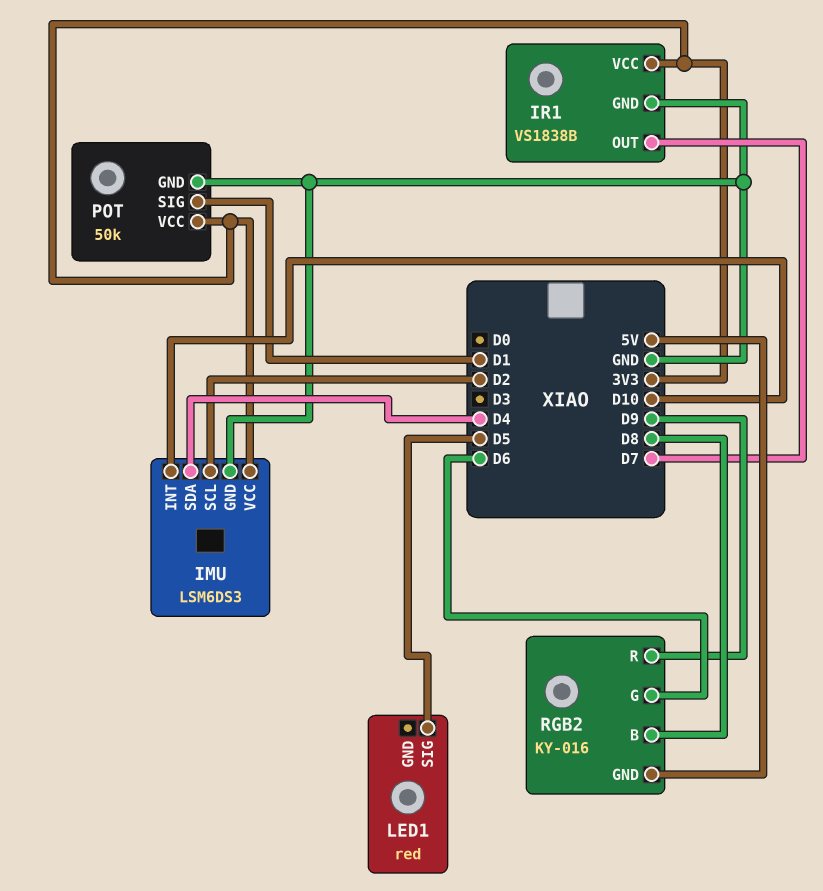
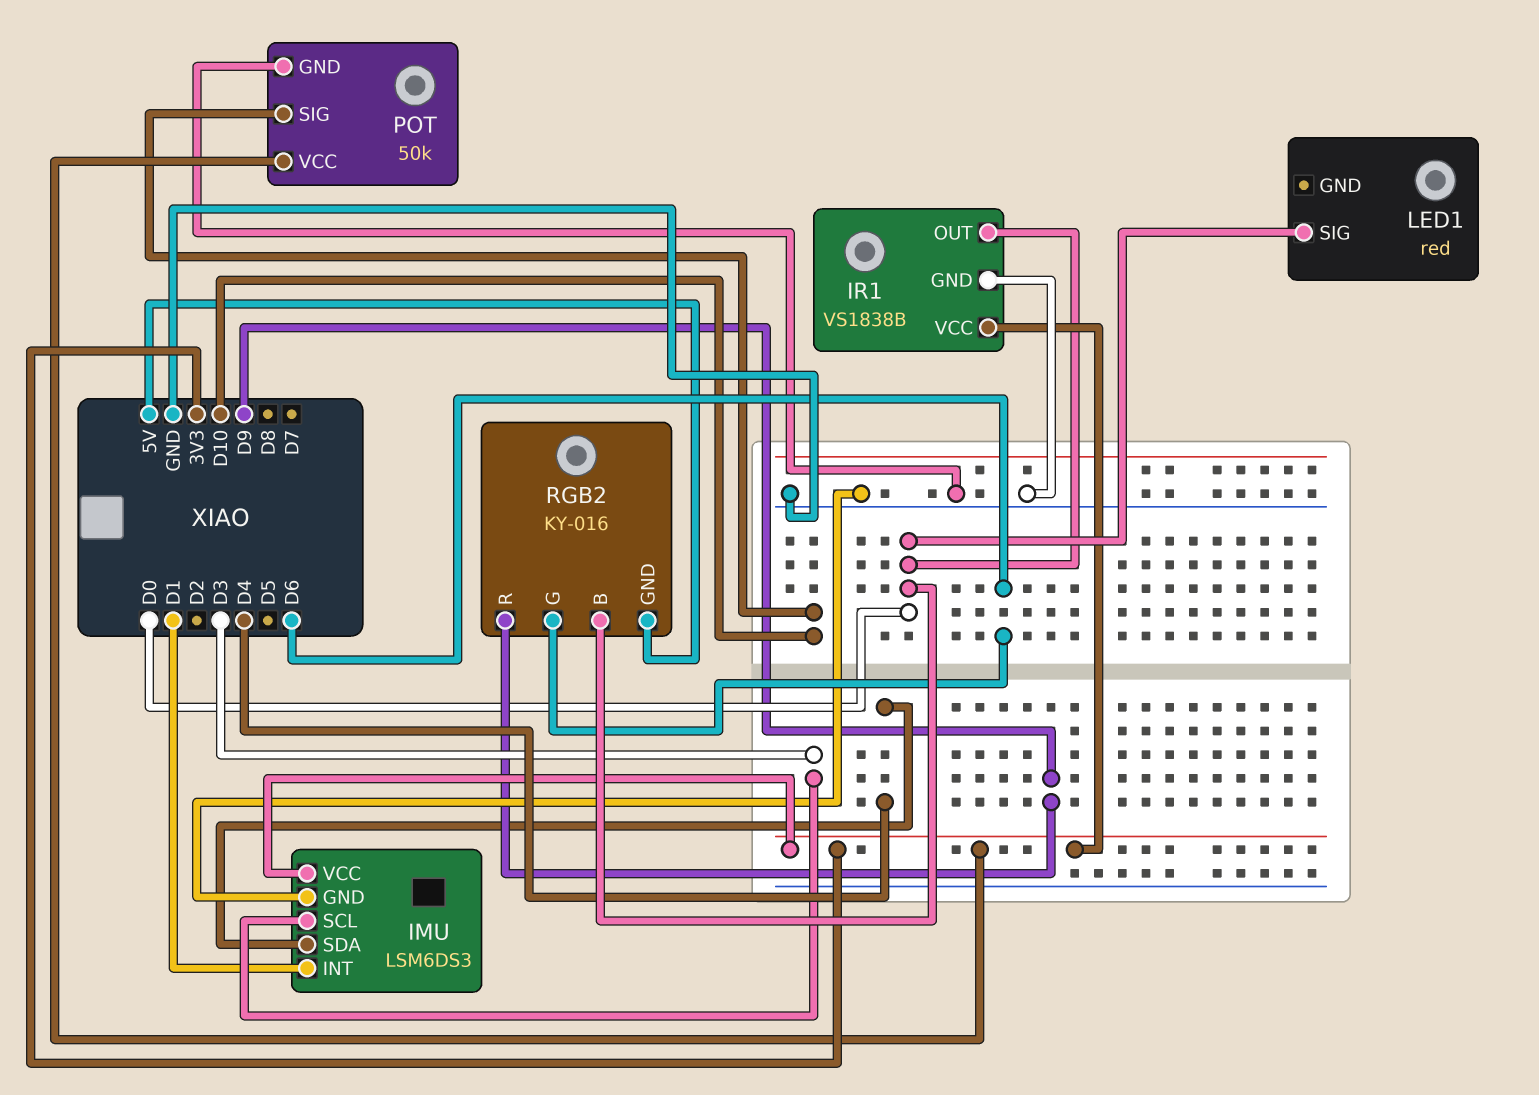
IMU pin INT: D10 -> D1
IMU pin SCL: D2 -> D3
IR1 pin OUT: D7 -> D0
LED1 pin SIG: D5 -> D0
POT pin SIG: D1 -> D10
RGB2 pin B: D8 -> D0

